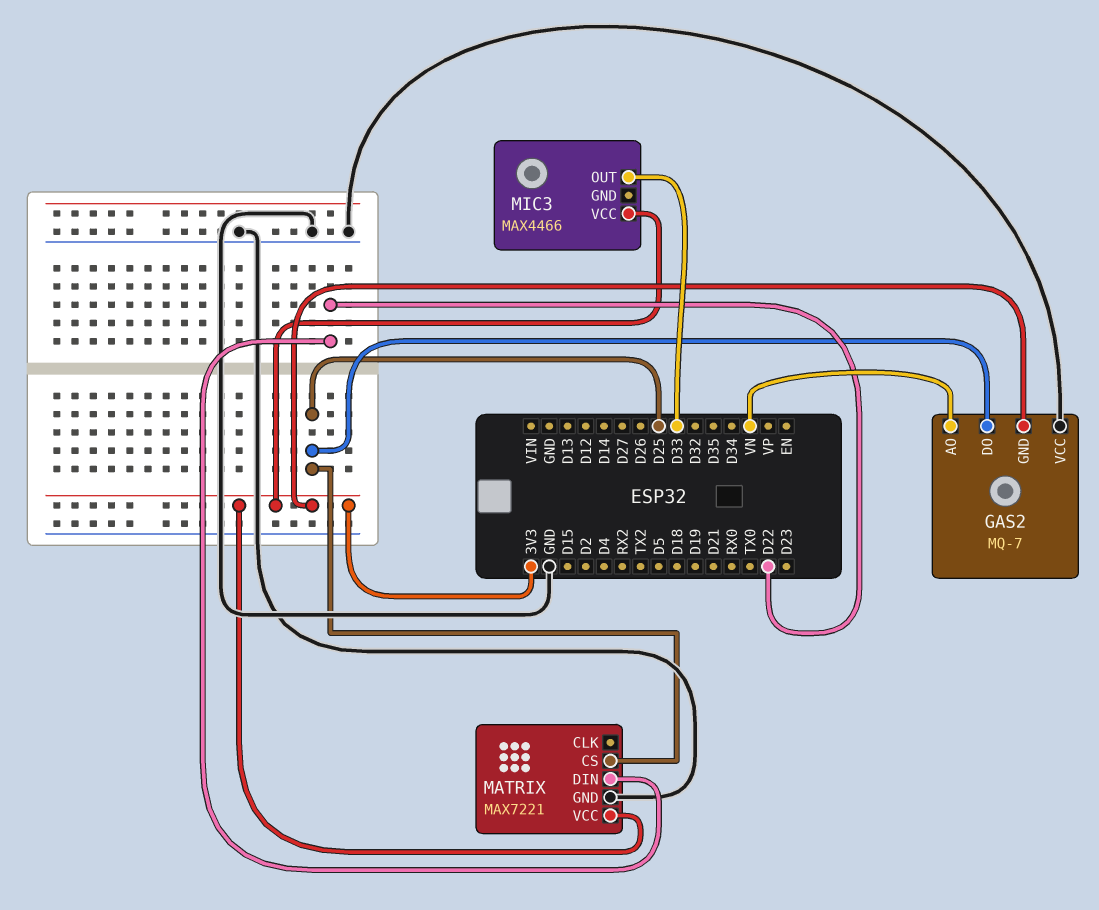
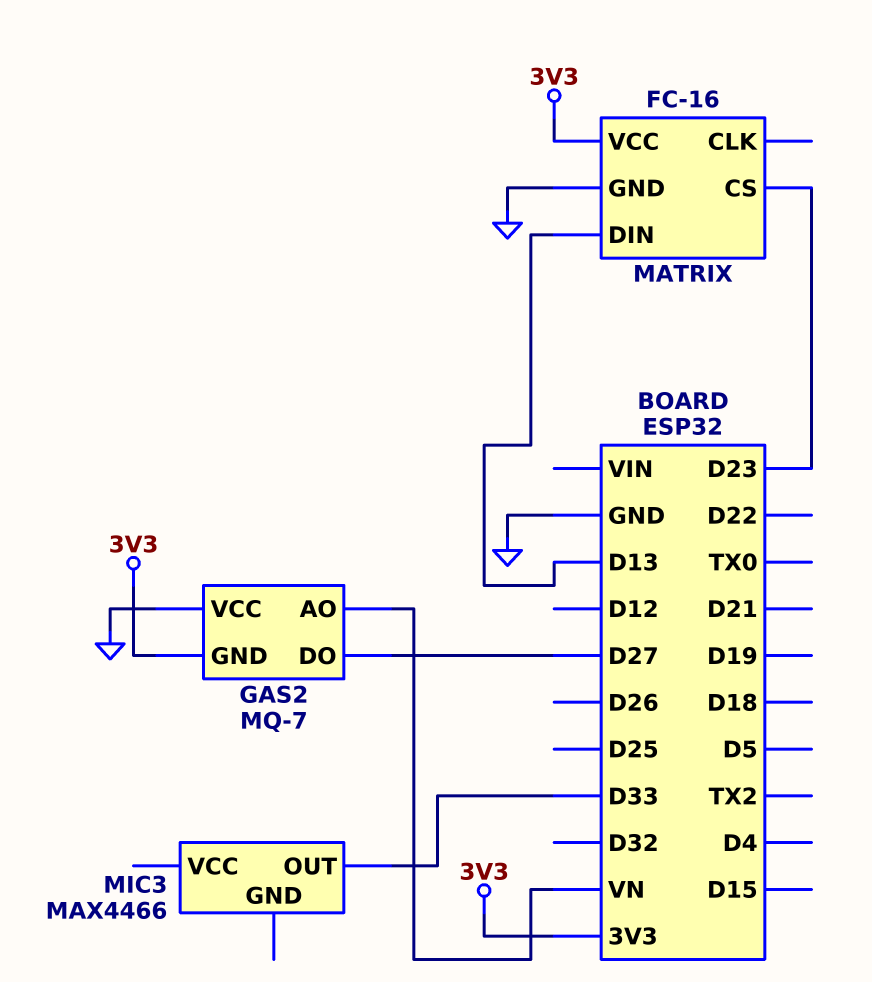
GAS2 pin DO: D25 -> D27
MATRIX: MAX7221 -> FC-16
MATRIX pin CS: D25 -> D23
MATRIX pin DIN: D22 -> D13
MIC3 pin VCC: 3V3 -> none

